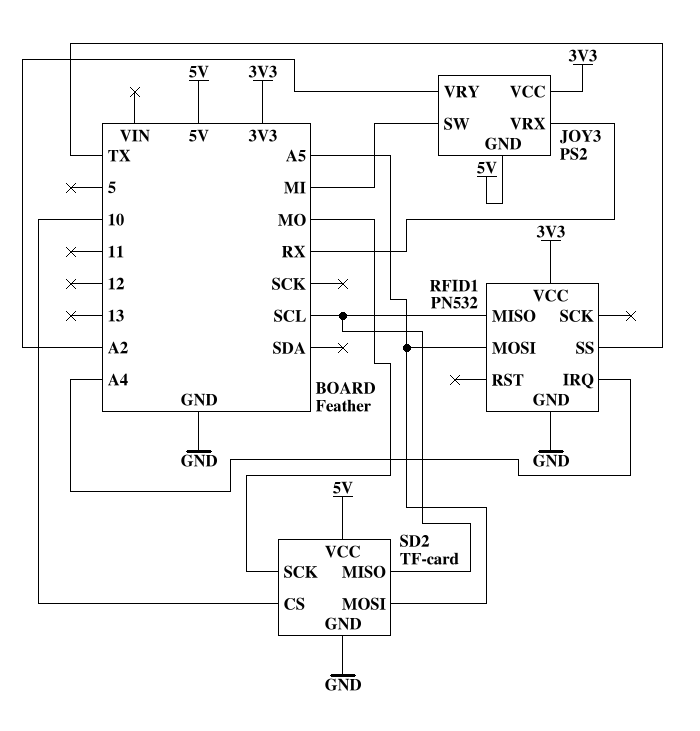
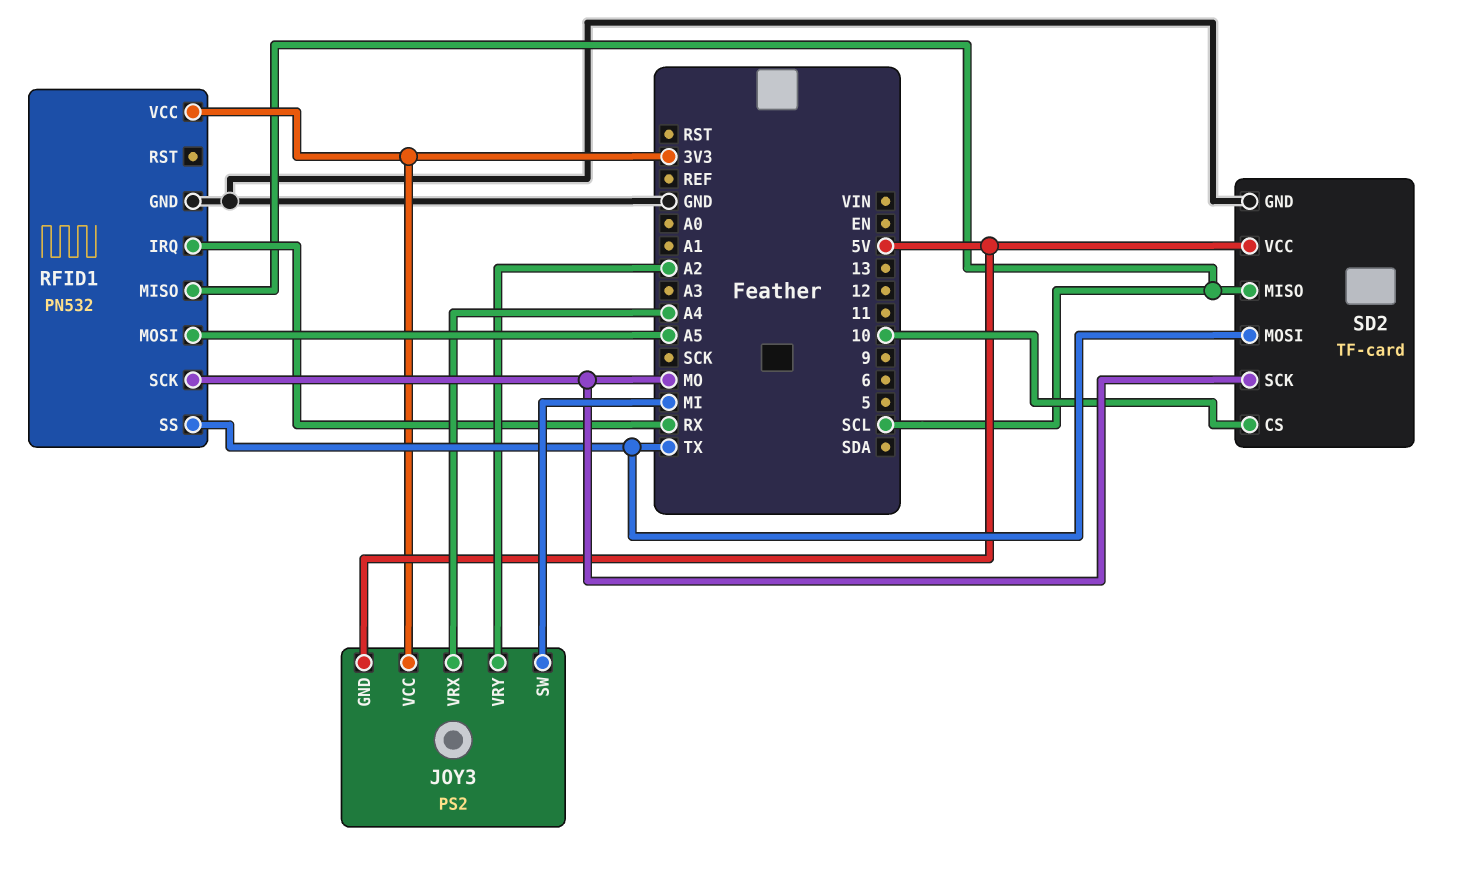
JOY3 pin VRX: RX -> A4
RFID1 pin IRQ: A4 -> RX
RFID1 pin SCK: none -> MO
SD2 pin MOSI: A5 -> TX

